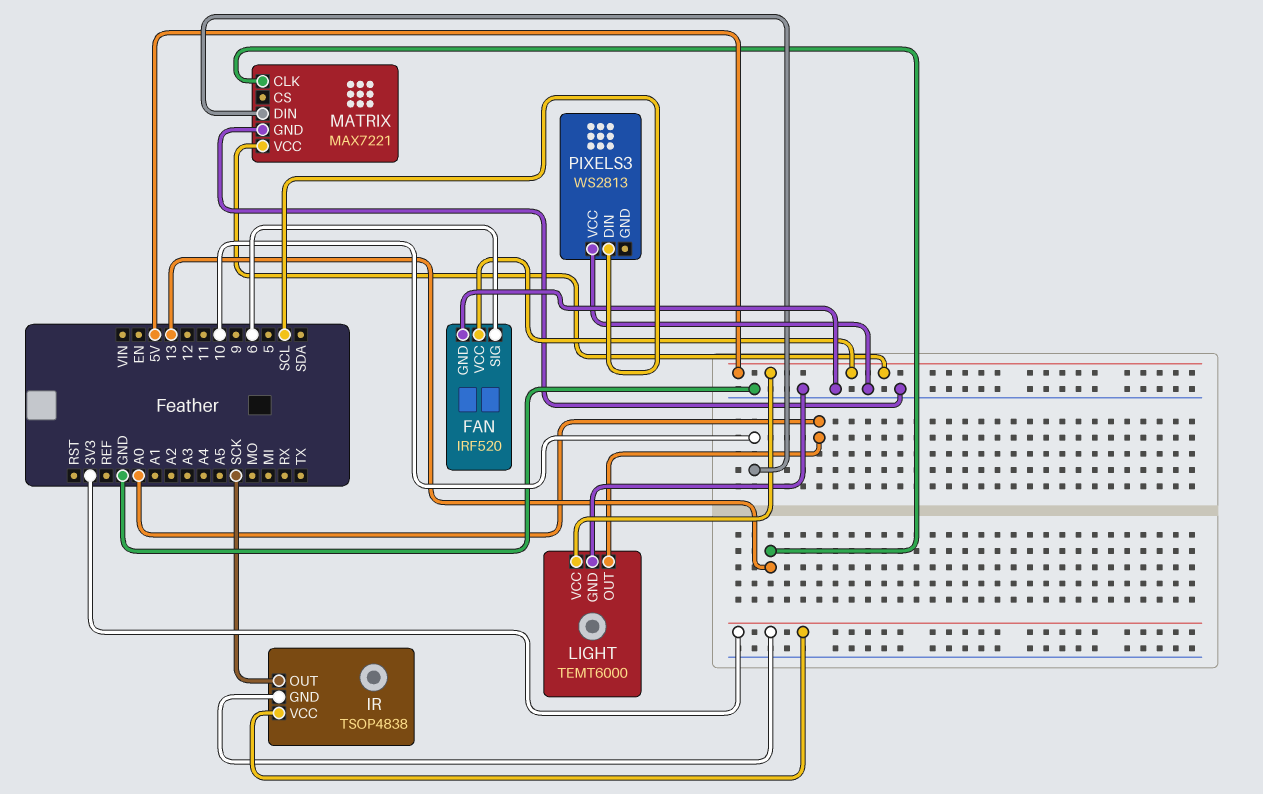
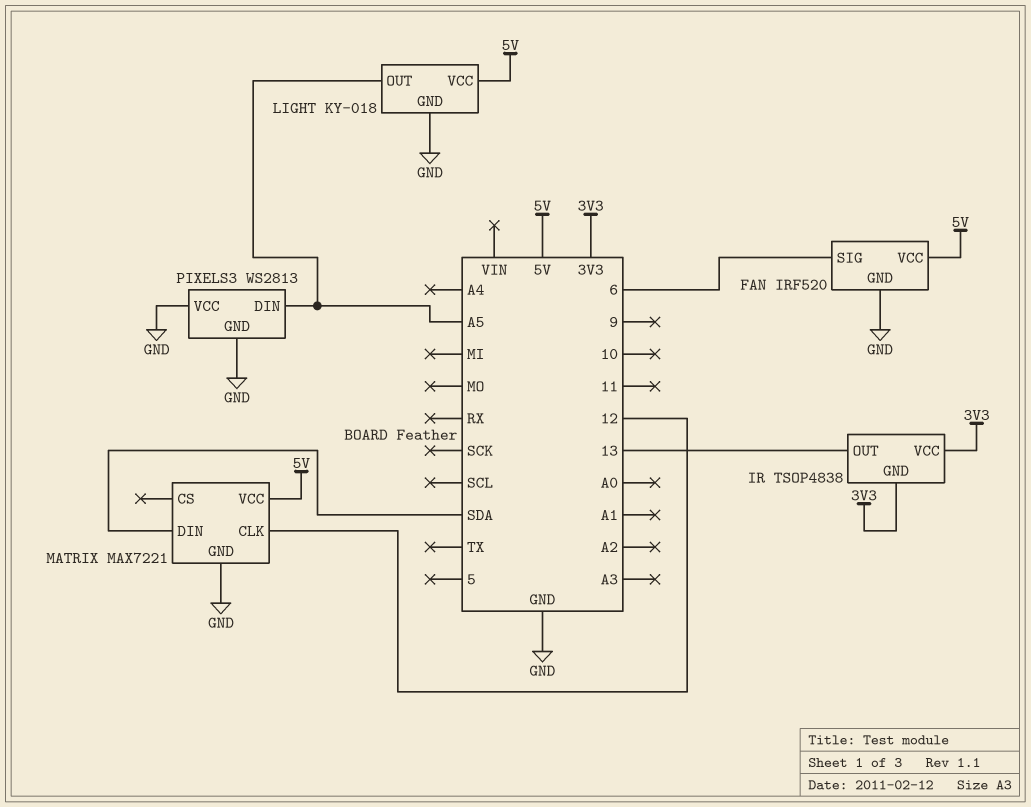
IR pin OUT: SCK -> 13
LIGHT: TEMT6000 -> KY-018
LIGHT pin OUT: A0 -> A5
MATRIX pin CLK: 13 -> 12
MATRIX pin DIN: 10 -> SDA
PIXELS3 pin DIN: SCL -> A5
PIXELS3 pin GND: none -> GND

